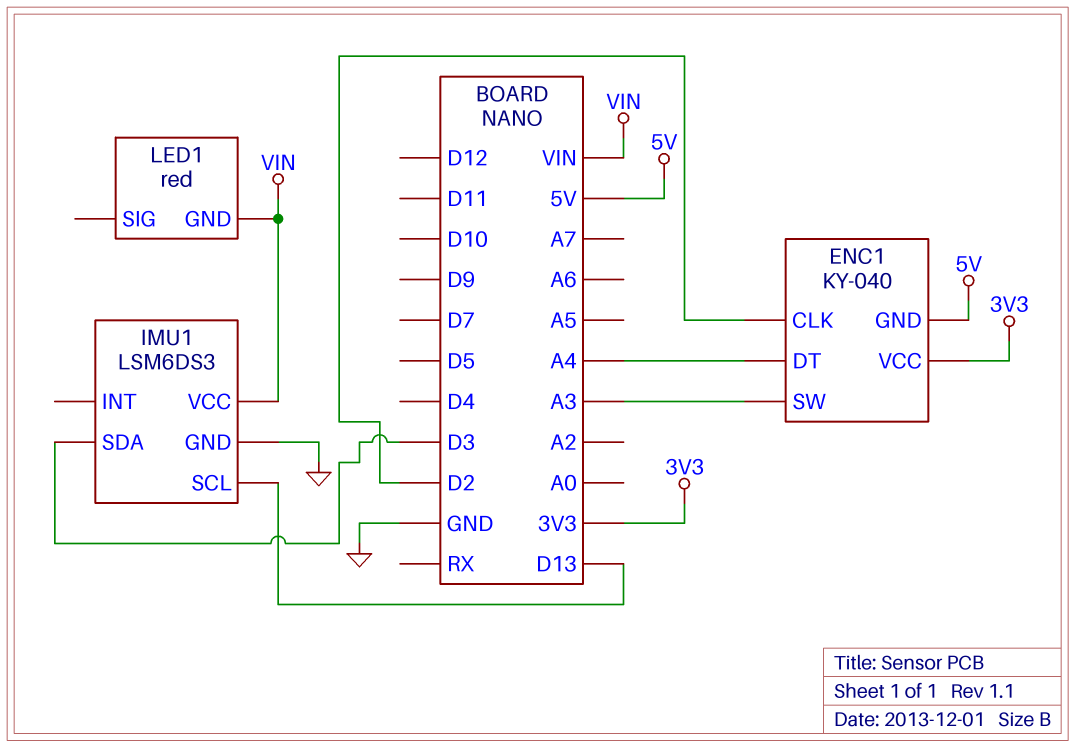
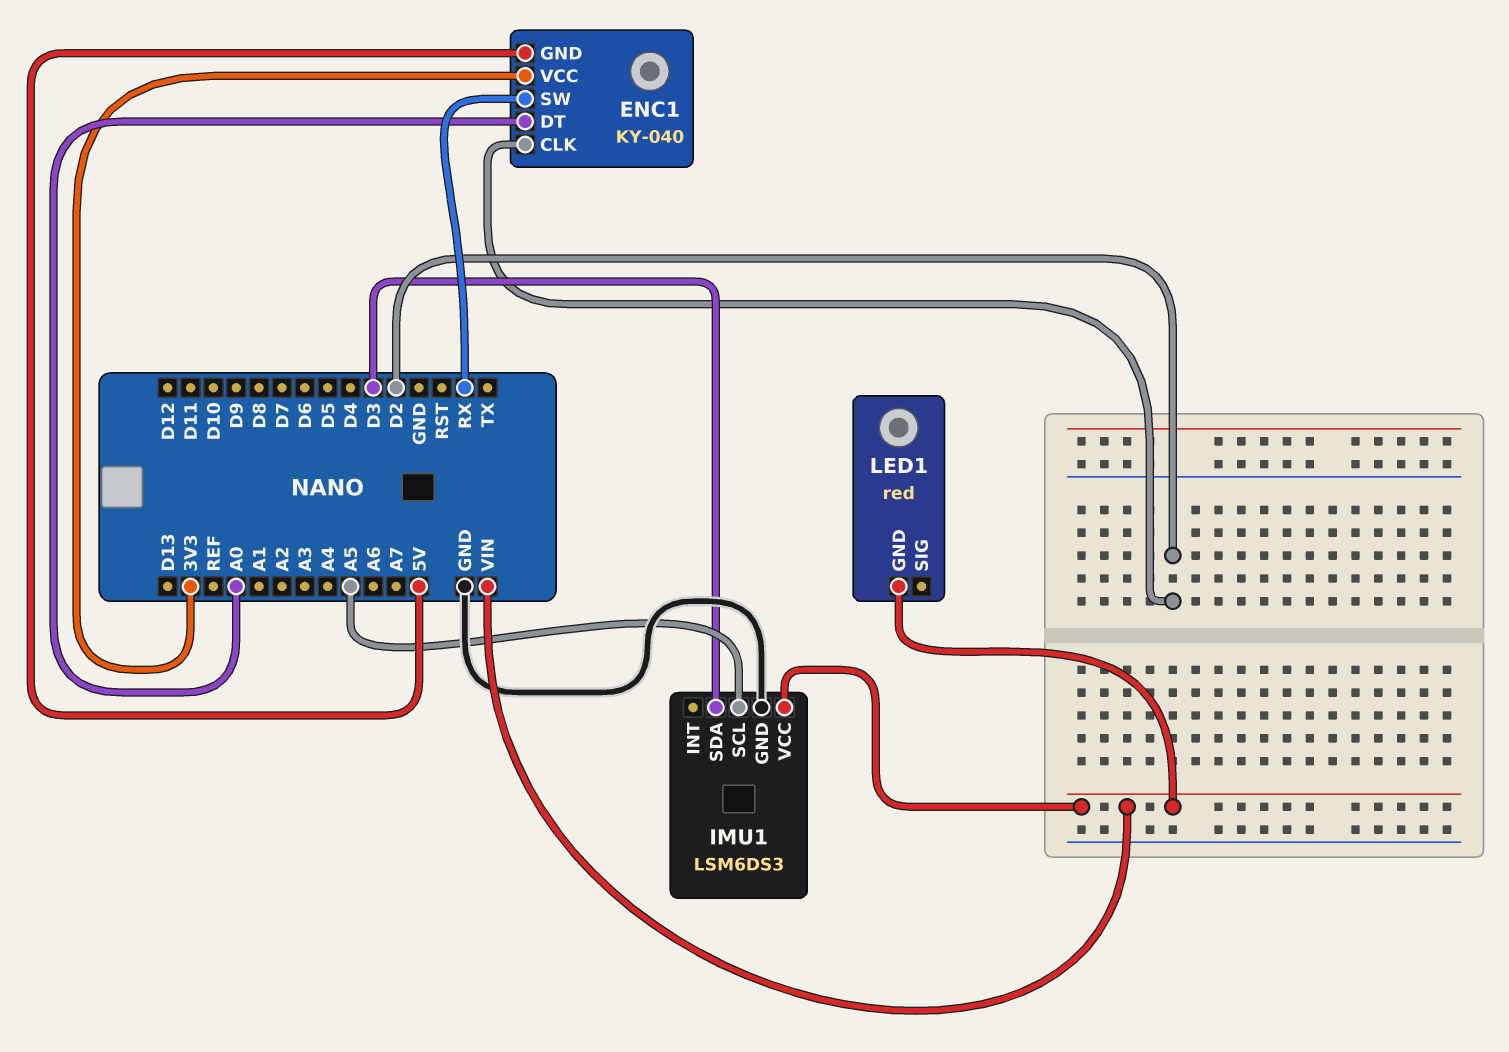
ENC1 pin DT: A4 -> A0
ENC1 pin SW: A3 -> RX
IMU1 pin SCL: D13 -> A5

